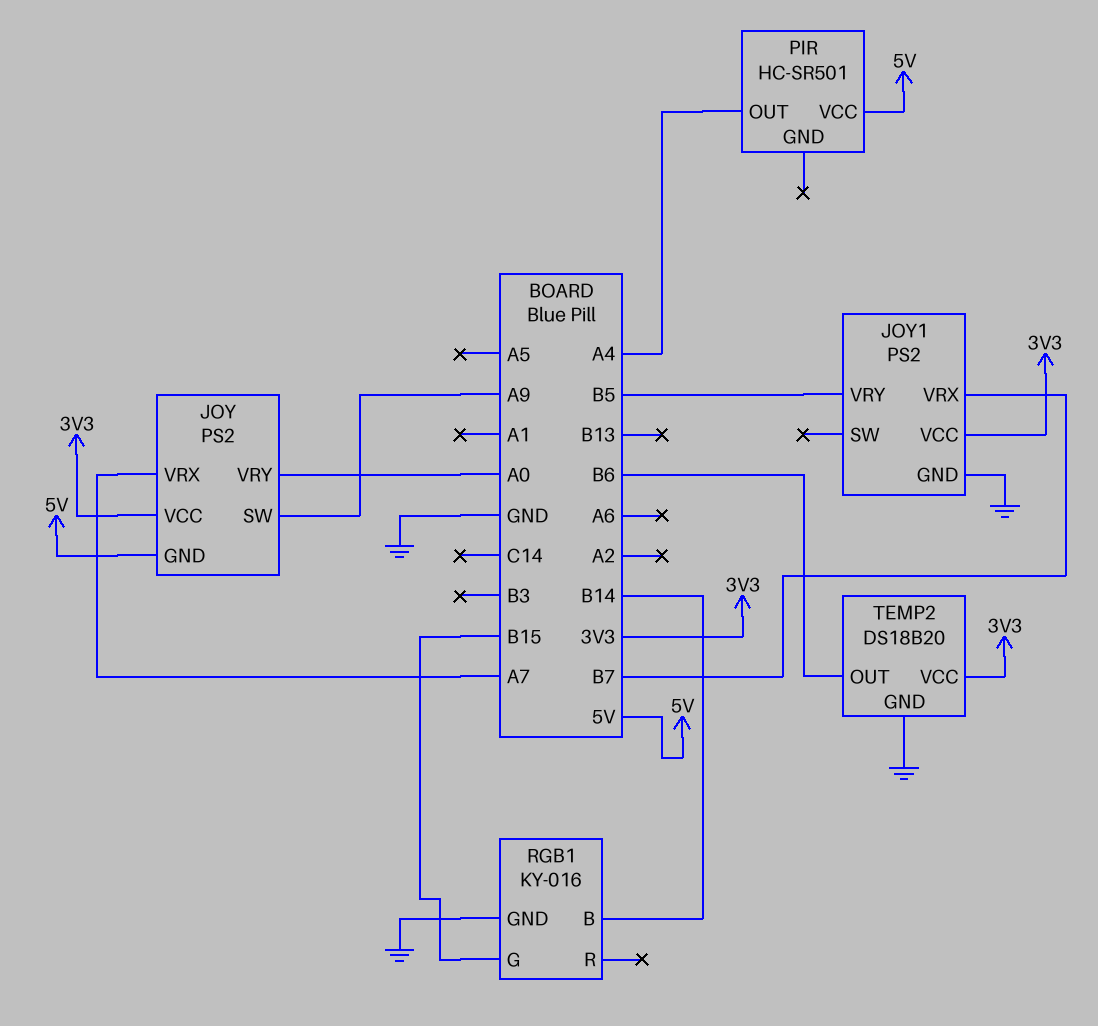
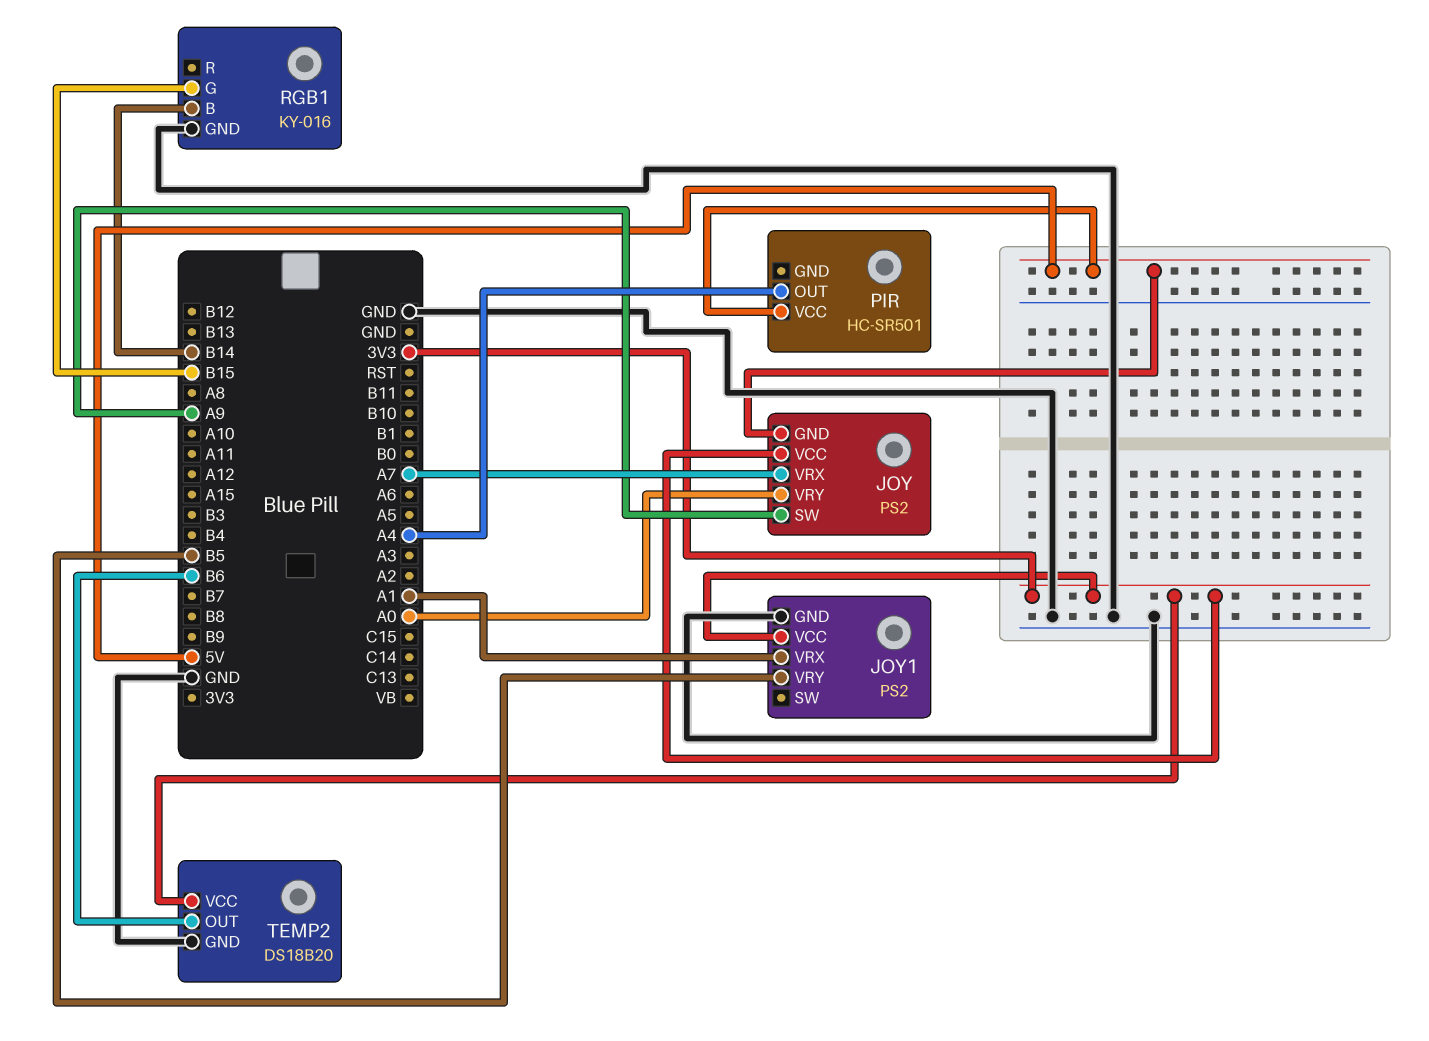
JOY1 pin VRX: B7 -> A1

